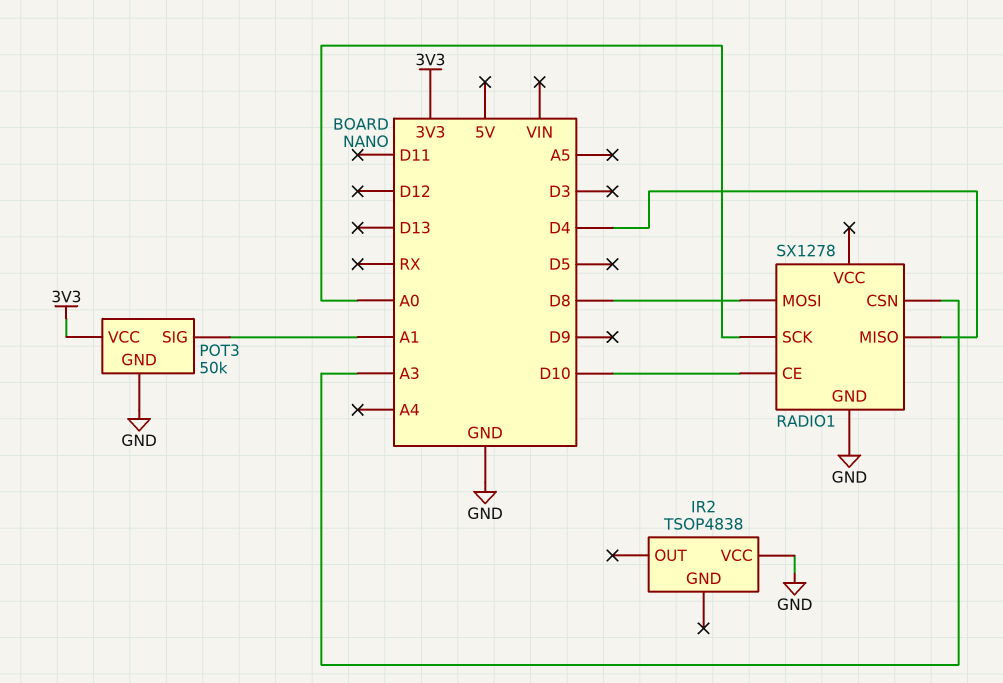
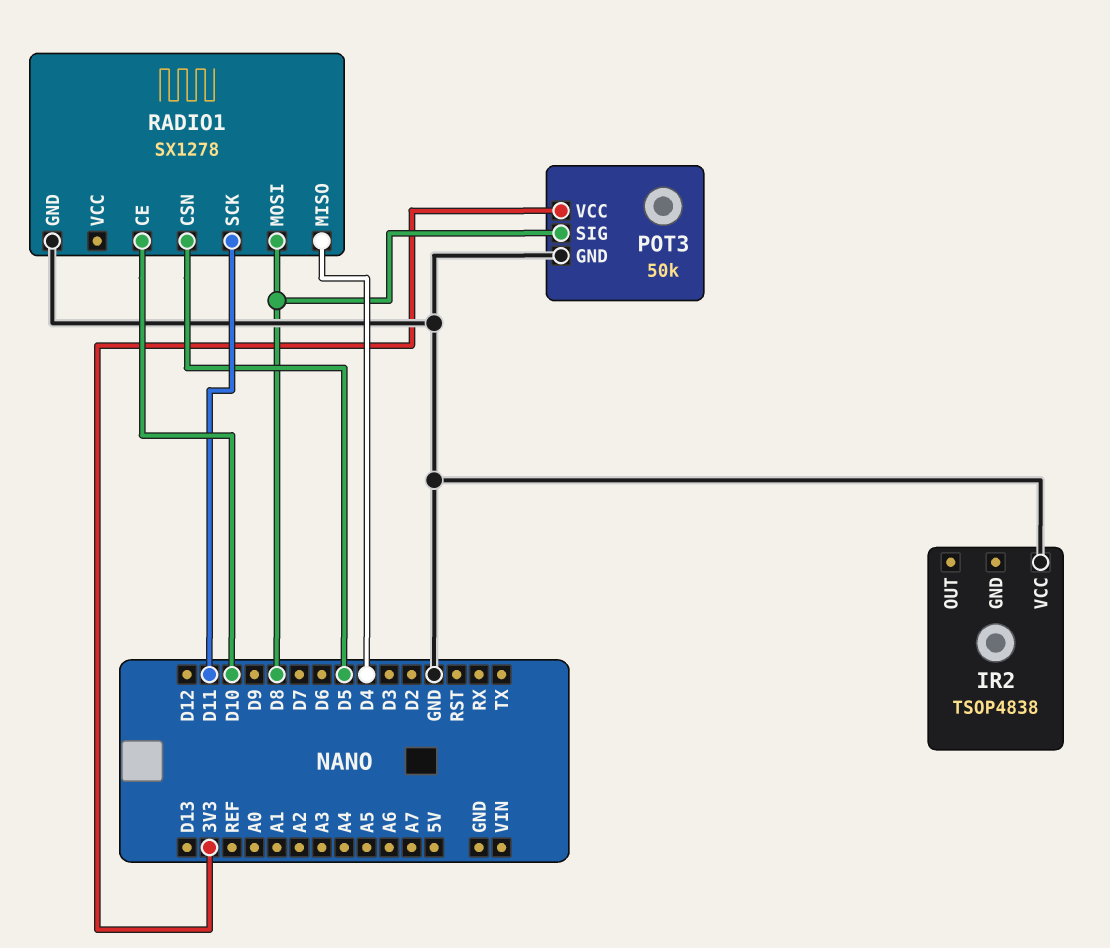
POT3 pin SIG: A1 -> D8
RADIO1 pin CSN: A3 -> D5
RADIO1 pin SCK: A0 -> D11

